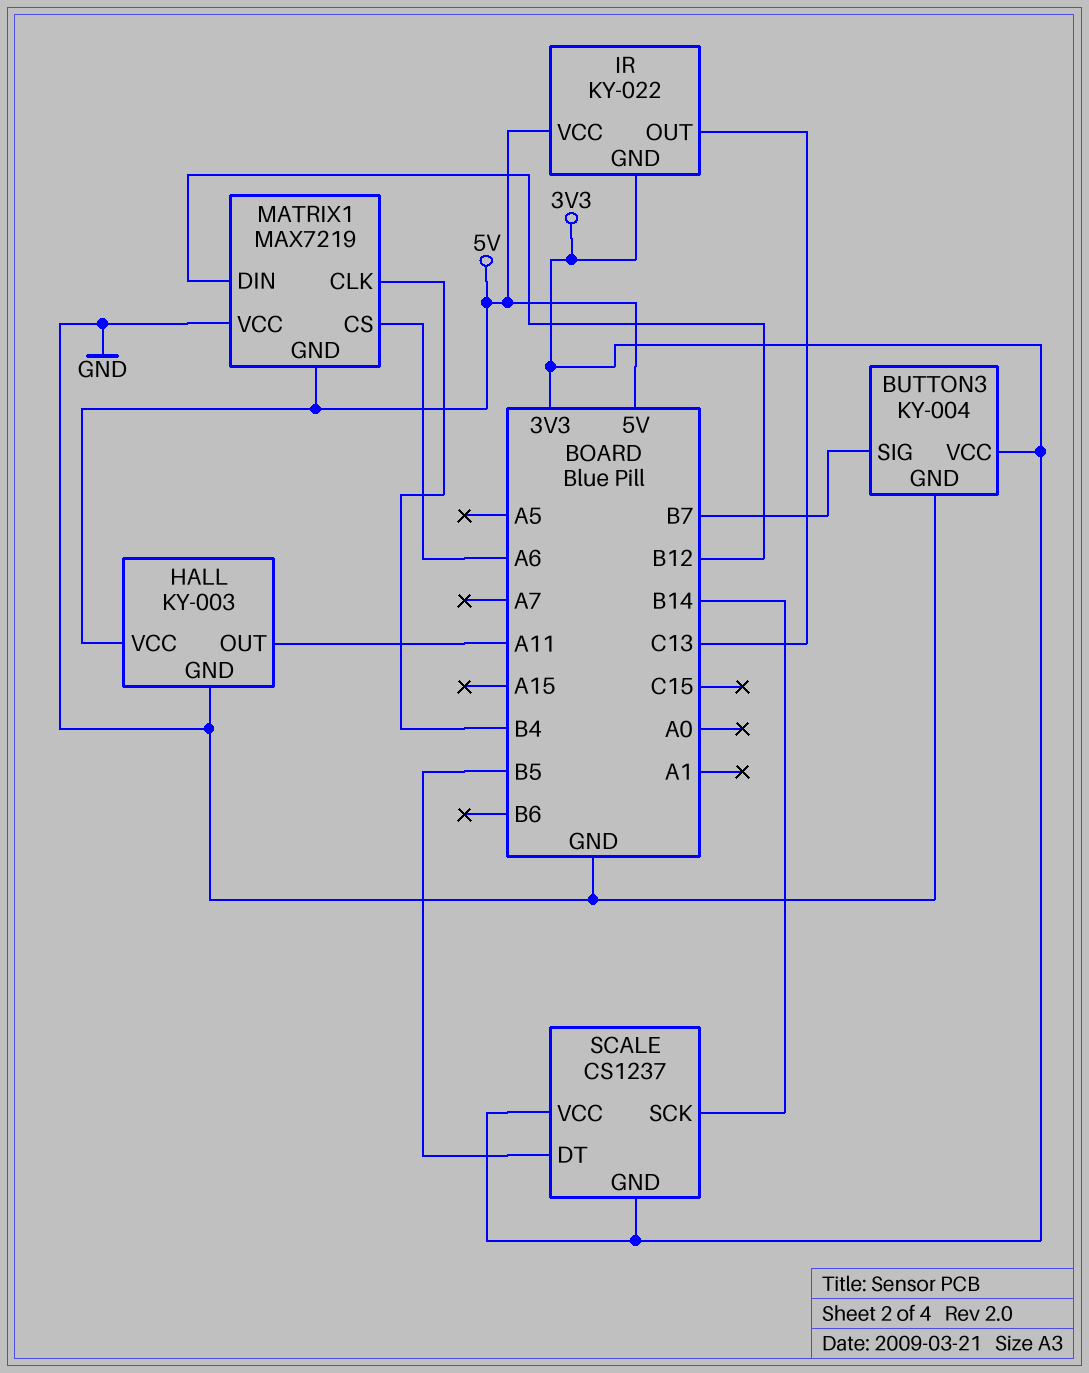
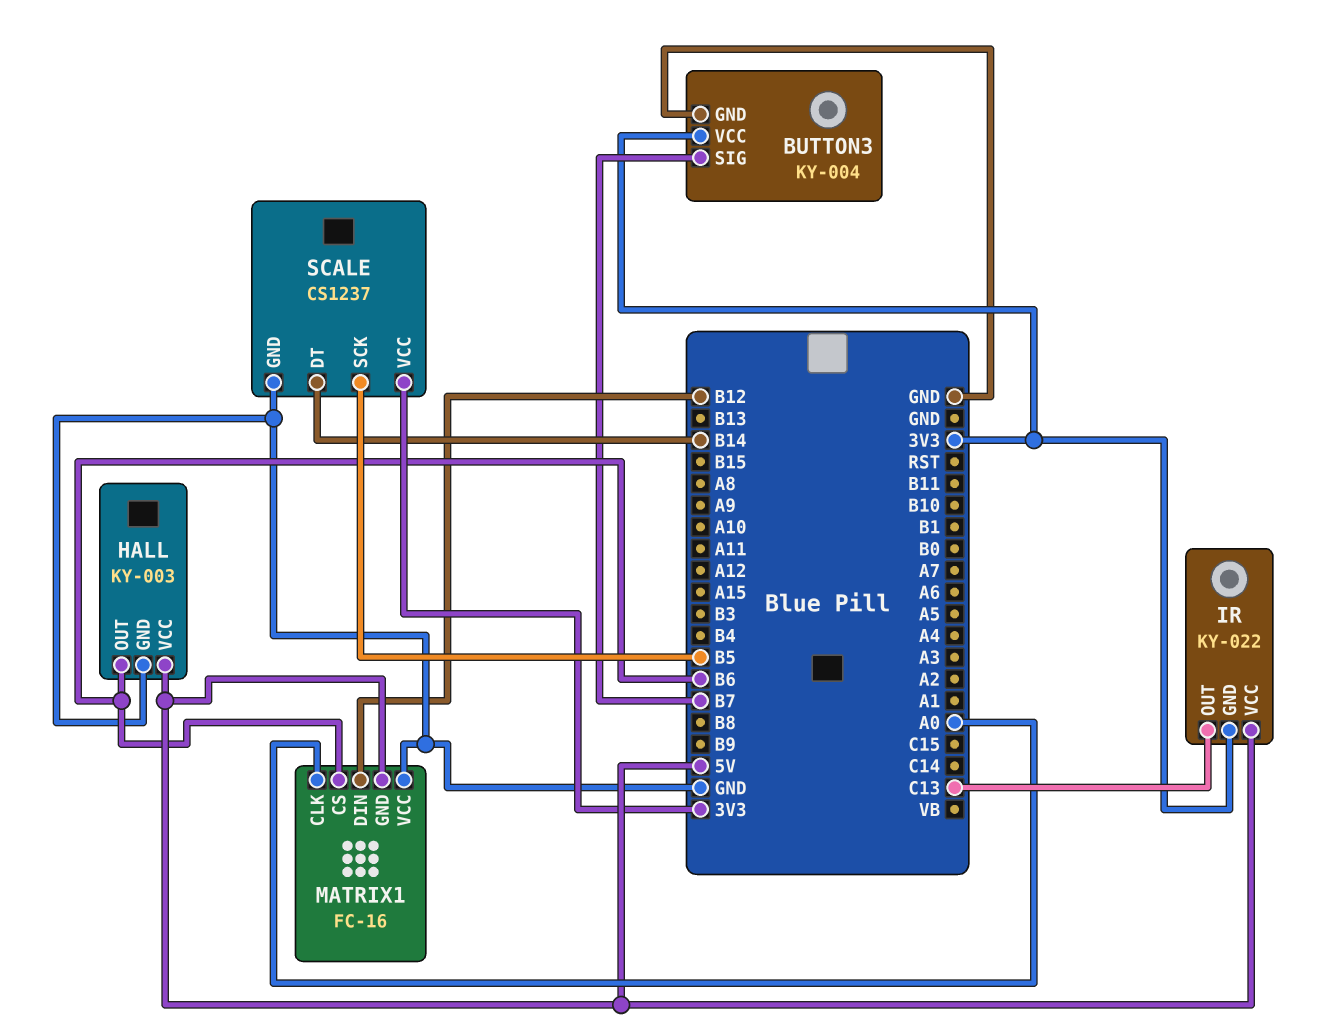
HALL pin OUT: A11 -> B6
MATRIX1: MAX7219 -> FC-16
MATRIX1 pin CLK: B4 -> A0
MATRIX1 pin CS: A6 -> B6
SCALE pin DT: B5 -> B14
SCALE pin GND: 3V3 -> GND
SCALE pin SCK: B14 -> B5

